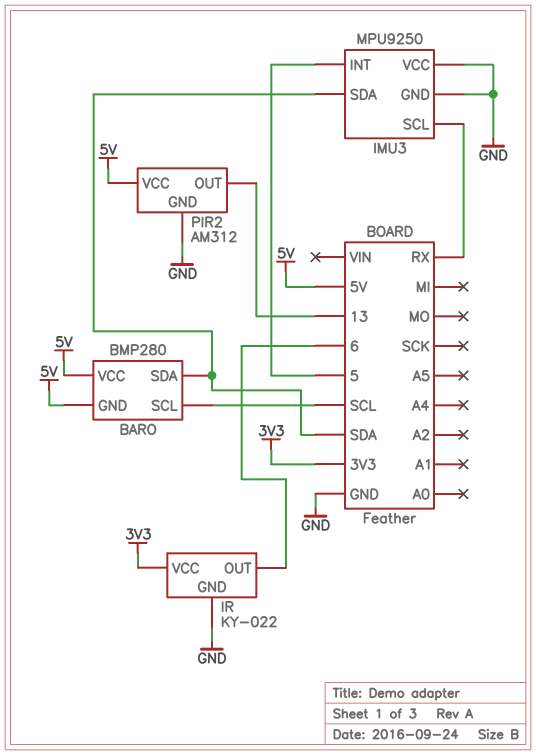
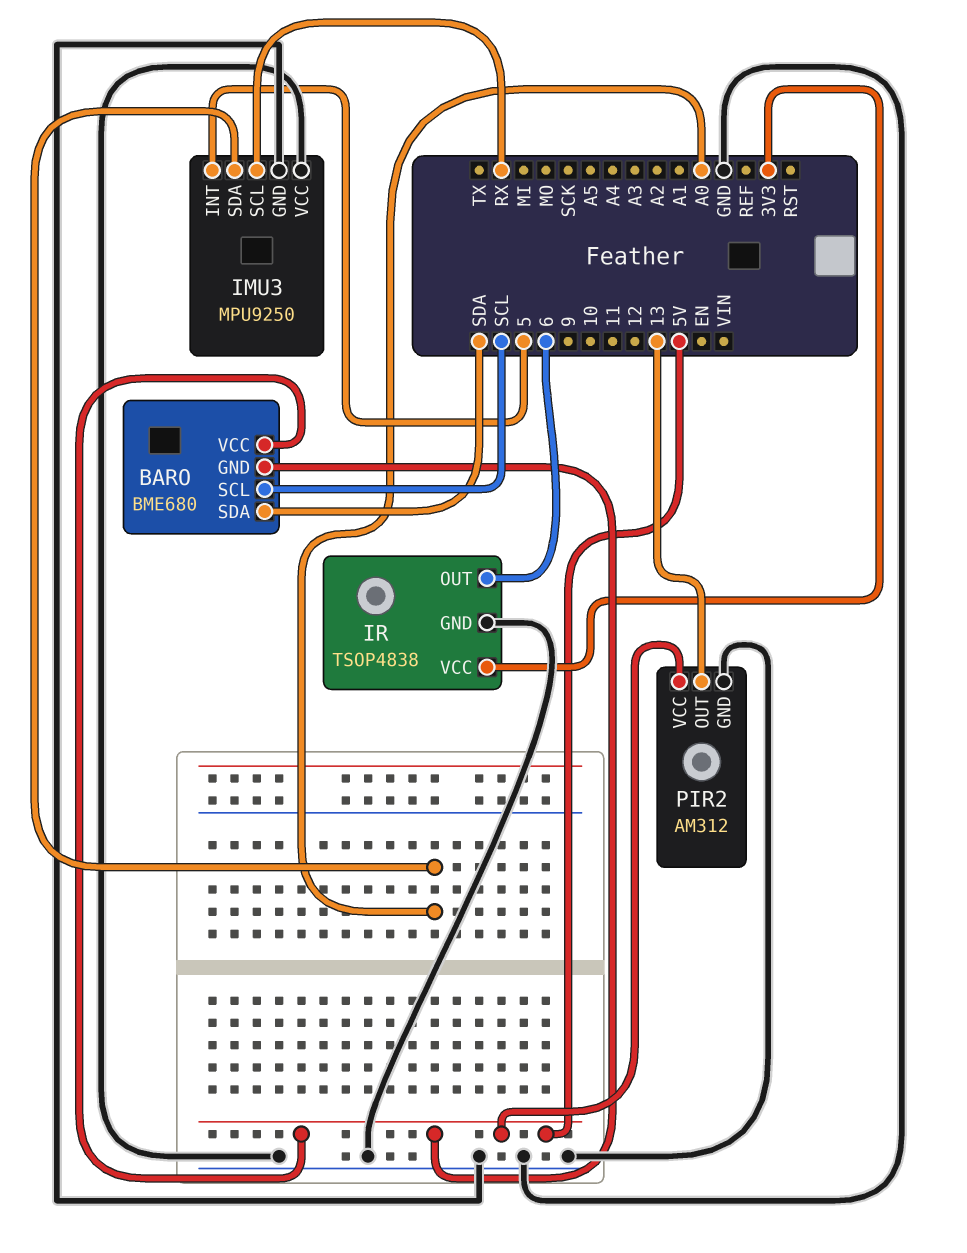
BARO: BMP280 -> BME680
IMU3 pin SDA: SDA -> A0
IR: KY-022 -> TSOP4838

